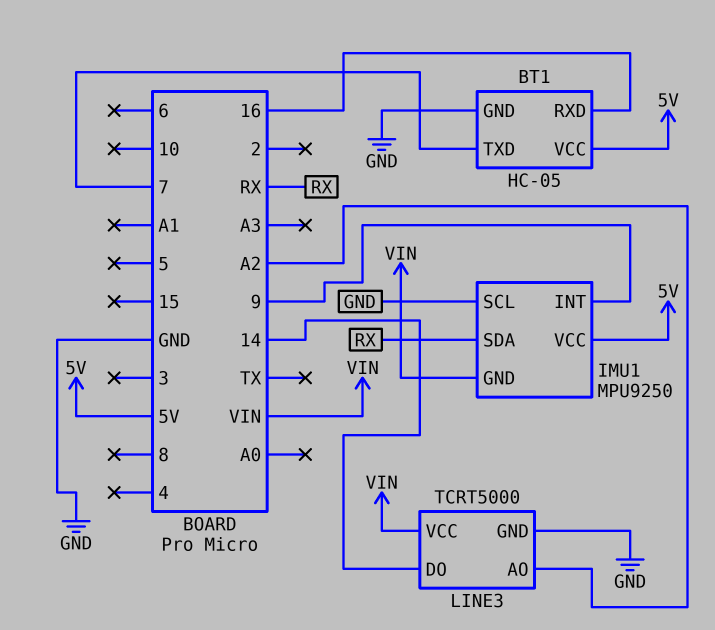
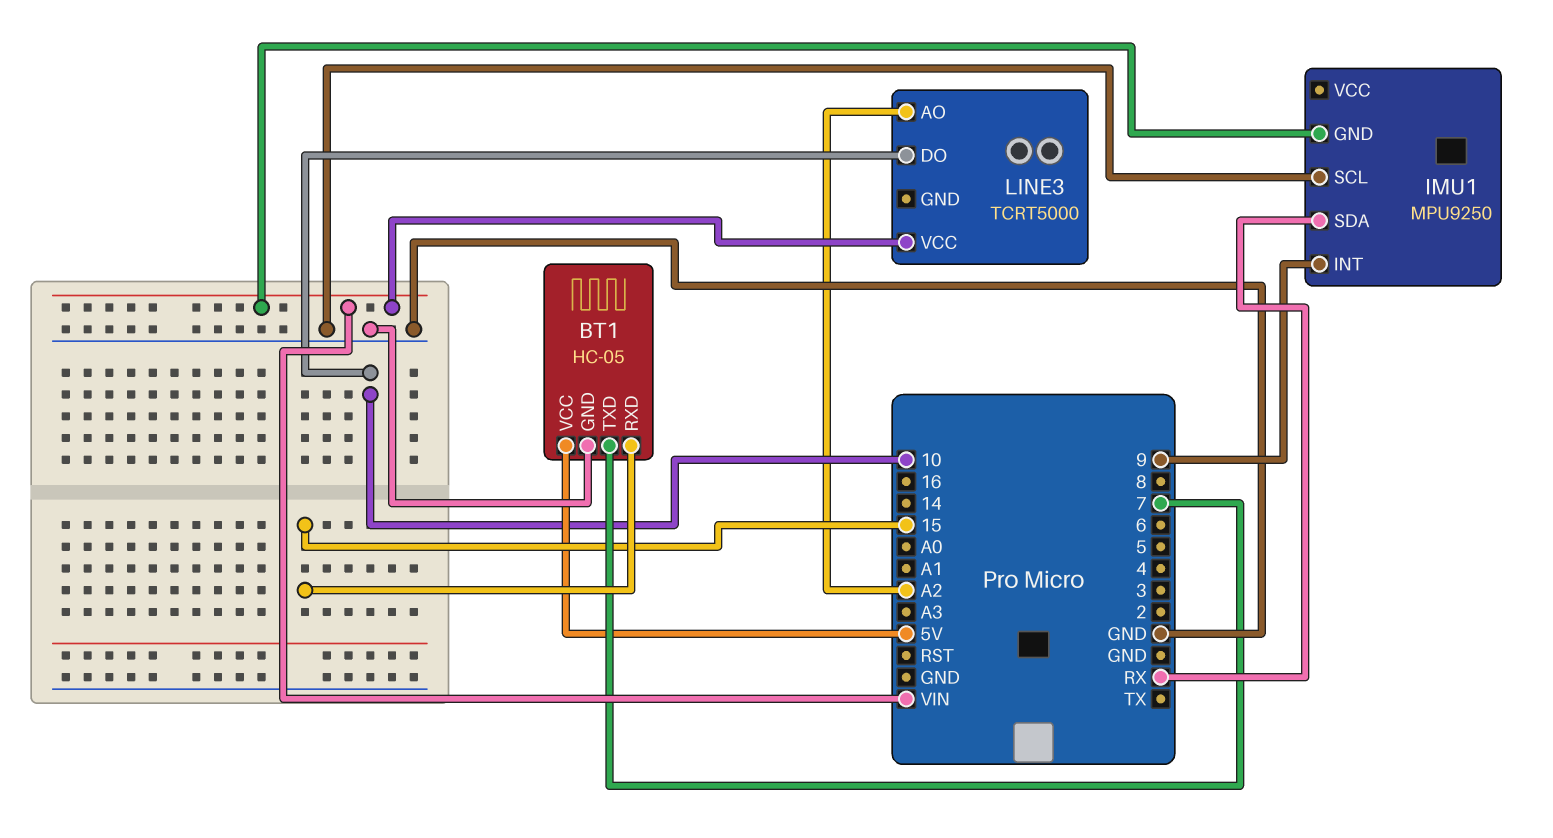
BT1 pin RXD: 16 -> 15
IMU1 pin VCC: 5V -> none
LINE3 pin DO: 14 -> 10
LINE3 pin GND: GND -> none

